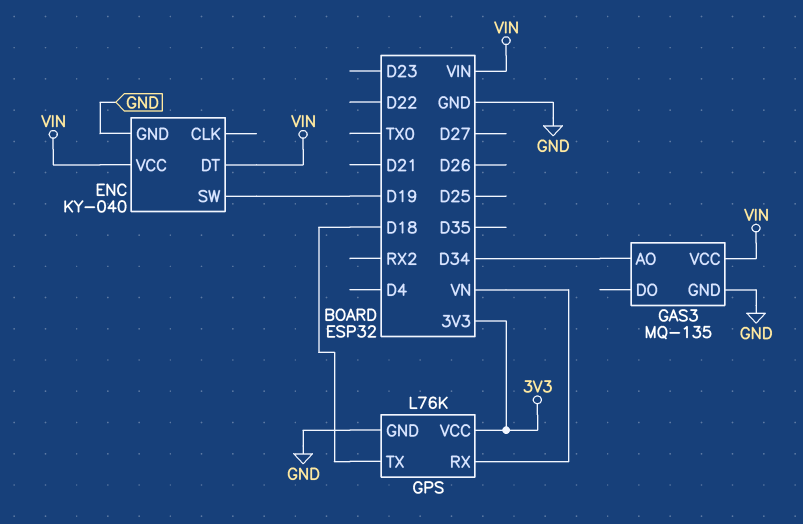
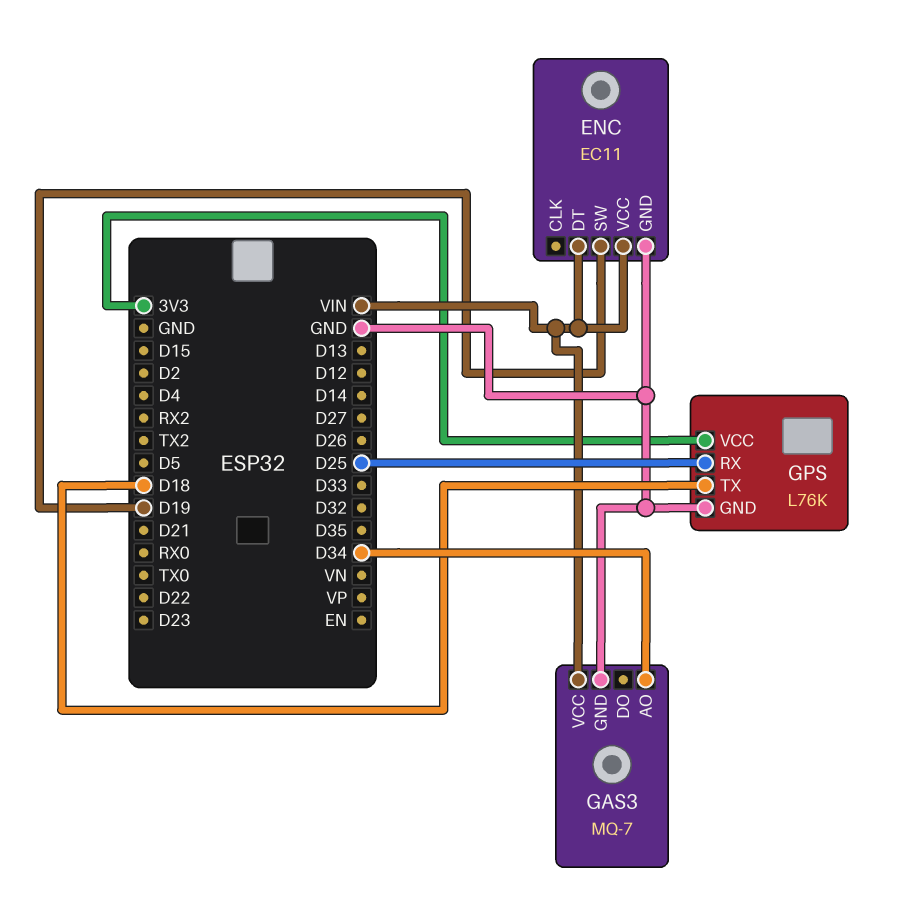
ENC: KY-040 -> EC11
GAS3: MQ-135 -> MQ-7
GPS pin RX: VN -> D25

